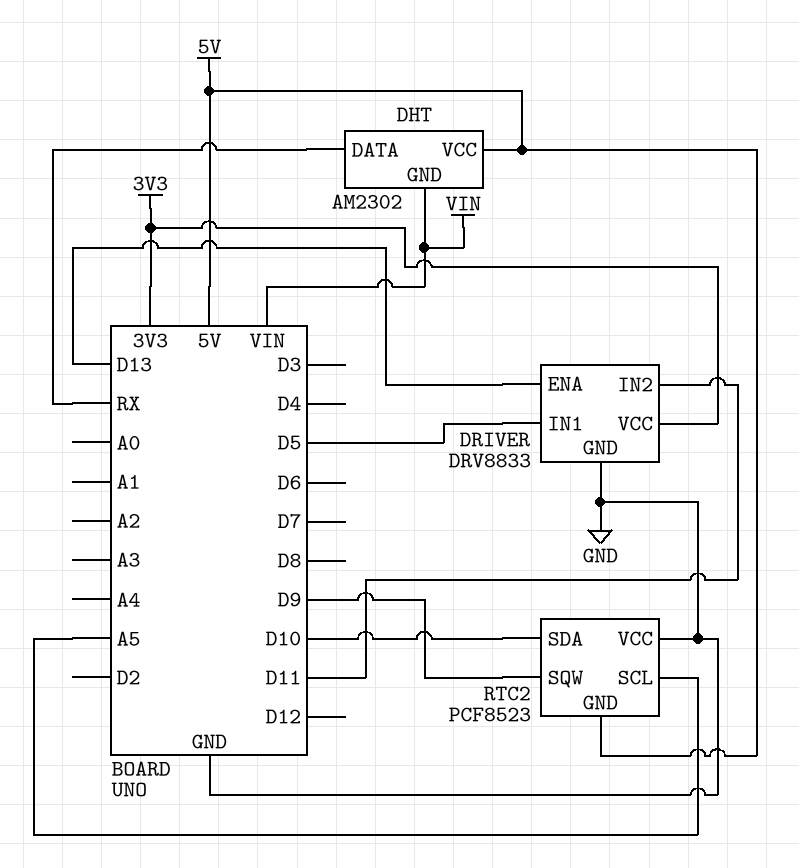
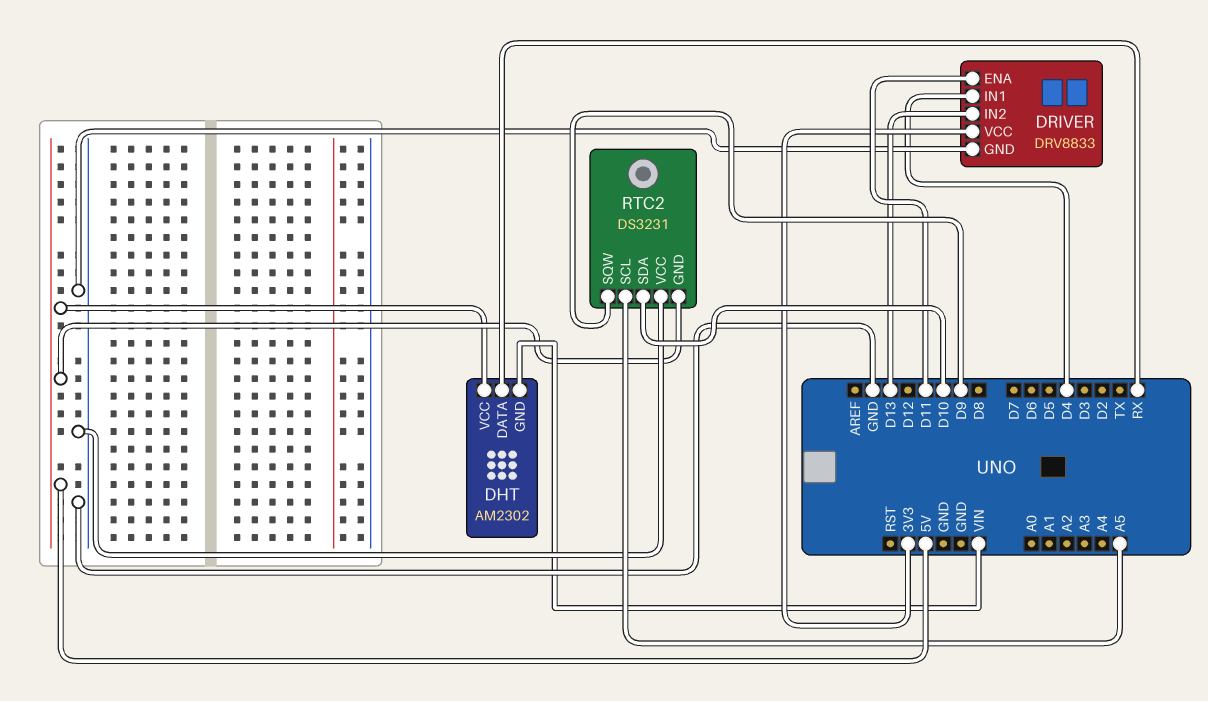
DRIVER pin ENA: D13 -> D11
DRIVER pin IN1: D5 -> D4
DRIVER pin IN2: D11 -> D13
RTC2: PCF8523 -> DS3231

